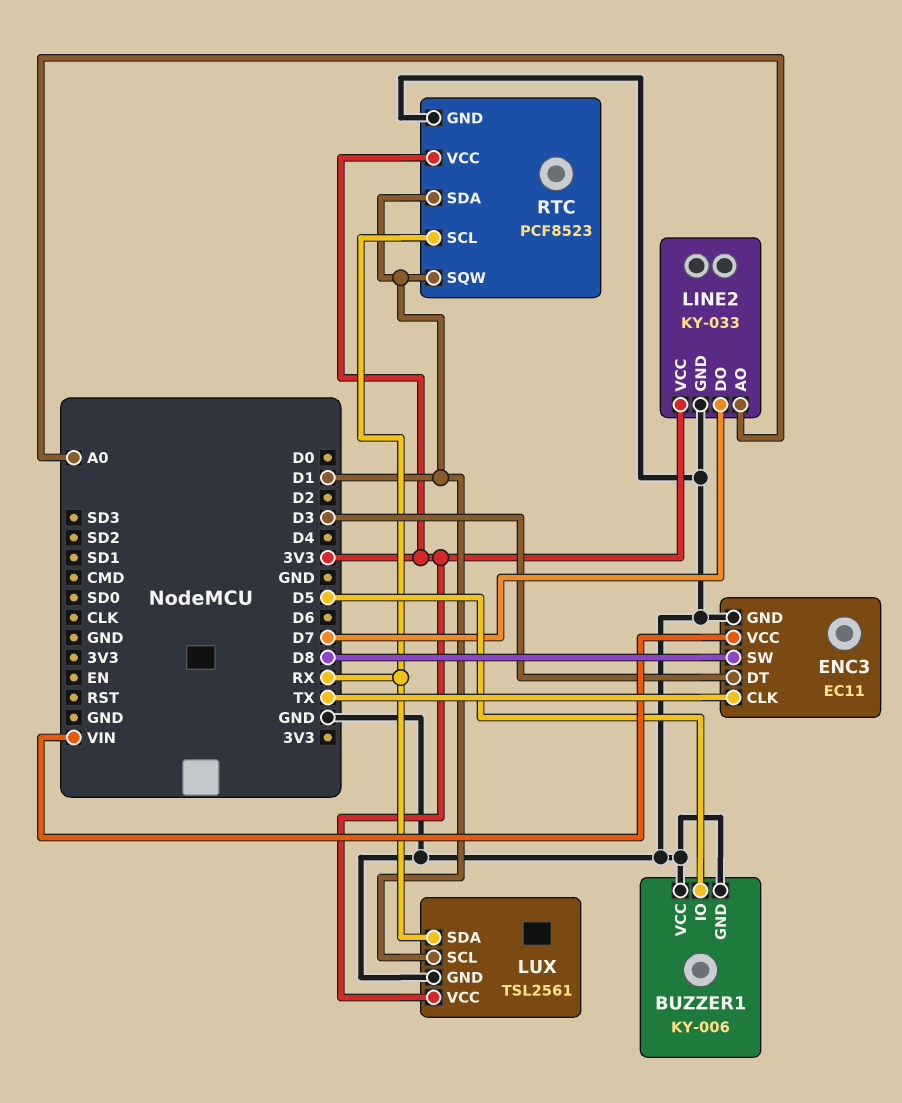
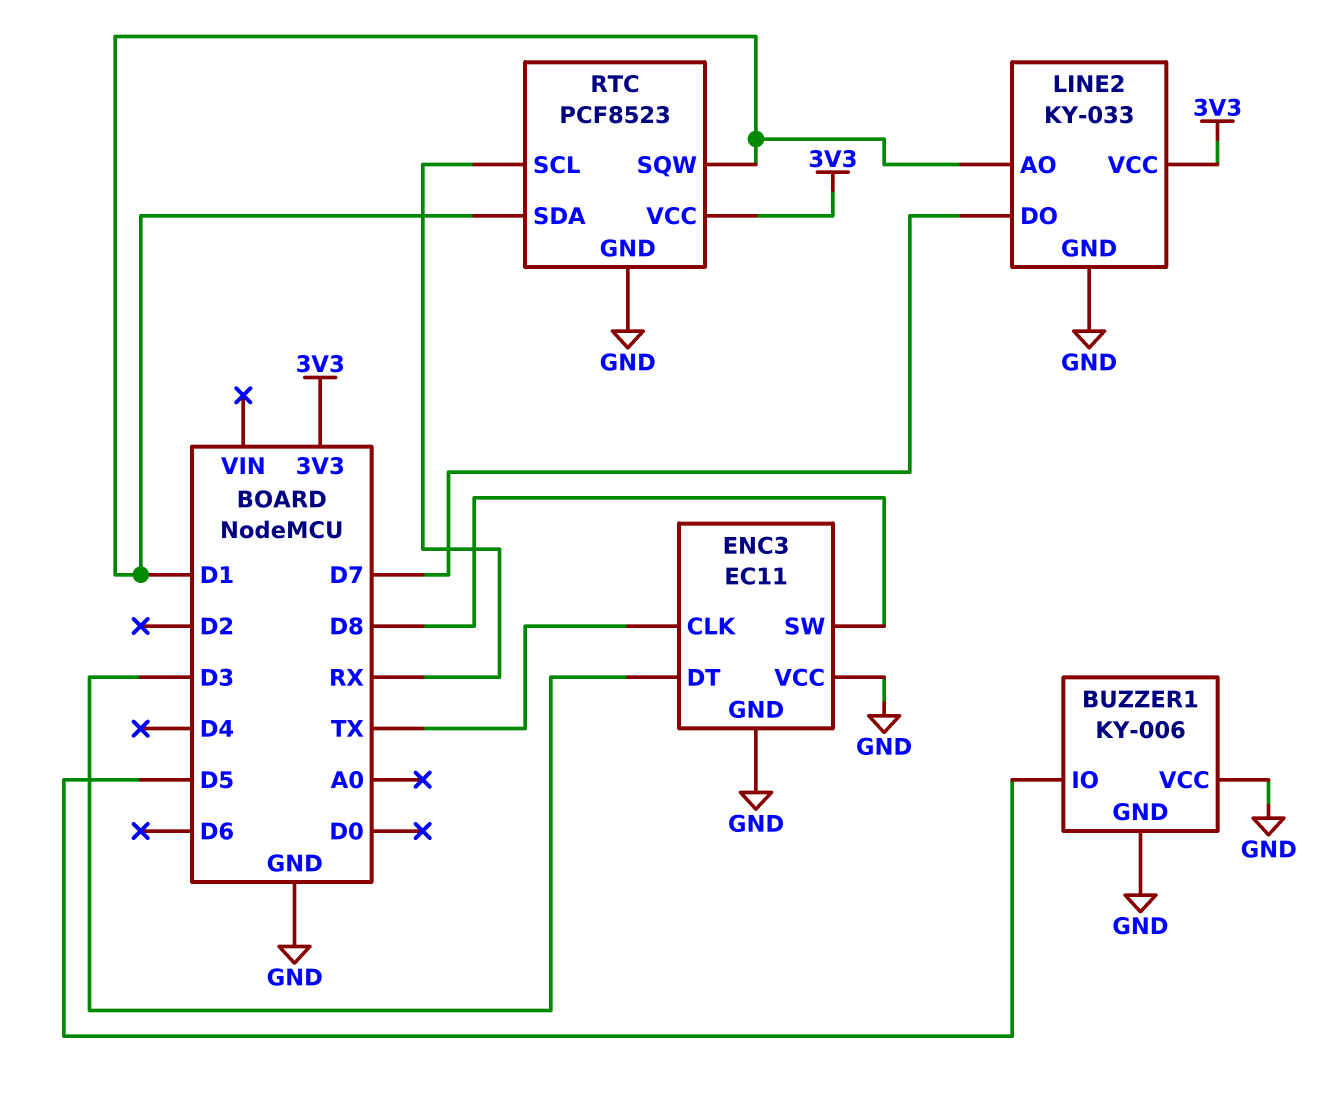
ENC3 pin VCC: VIN -> GND
LINE2 pin AO: A0 -> D1
LUX: TSL2561 -> none
LUX pin GND: GND -> none
LUX pin SCL: D1 -> none
LUX pin SDA: RX -> none
LUX pin VCC: 3V3 -> none

